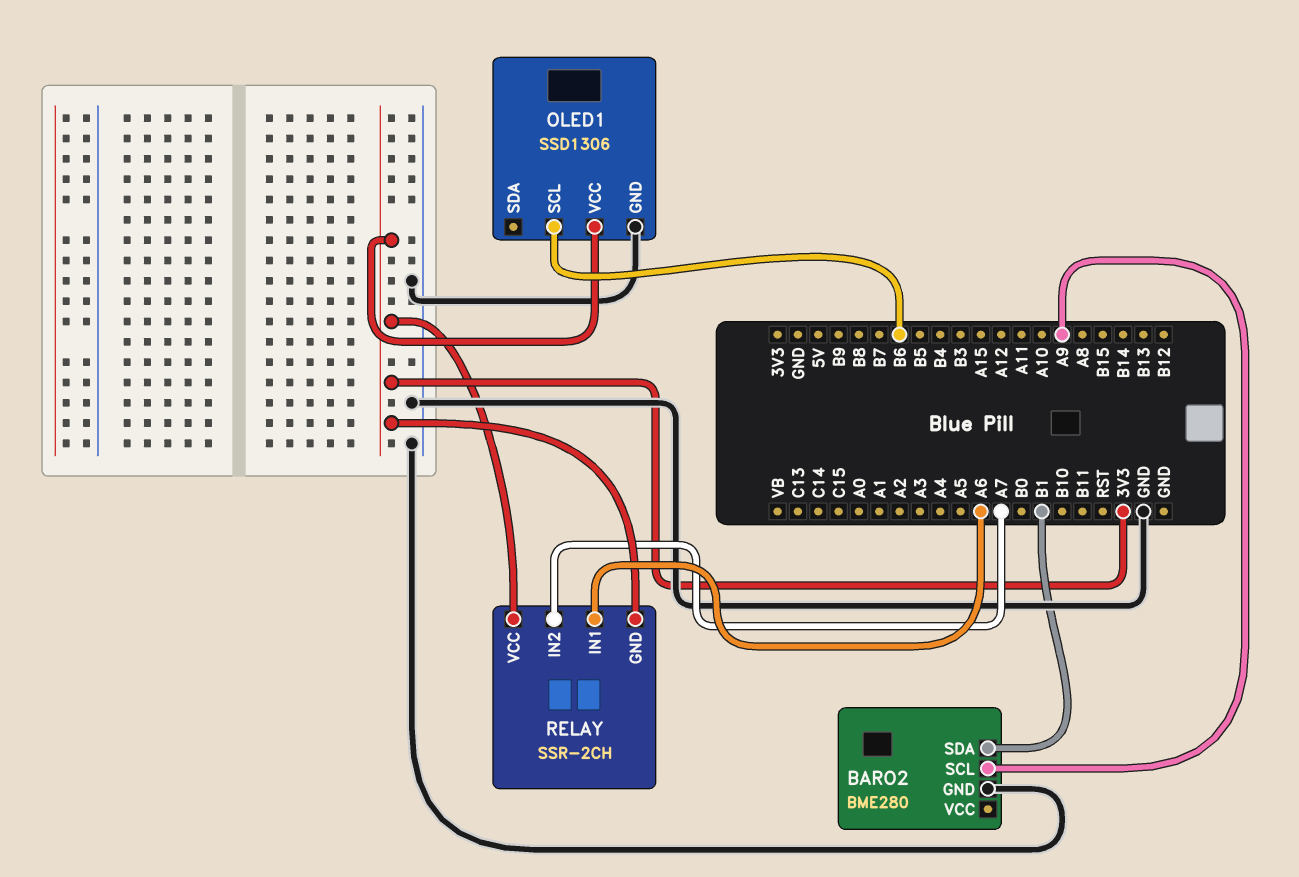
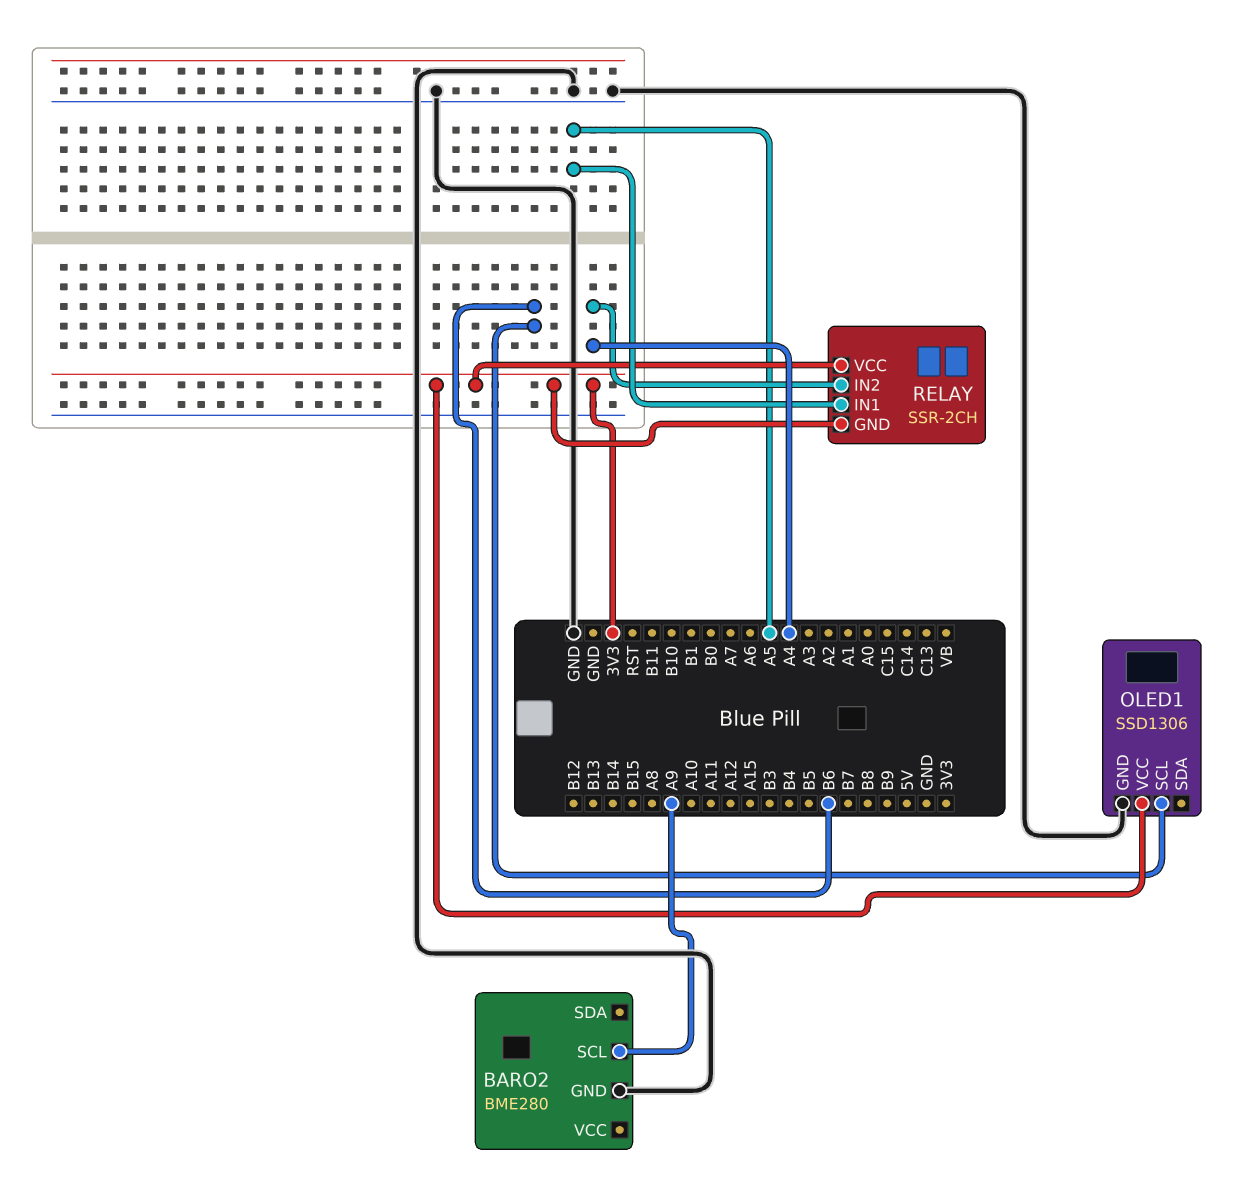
BARO2 pin SDA: B1 -> none
RELAY pin IN1: A6 -> A5
RELAY pin IN2: A7 -> A4

